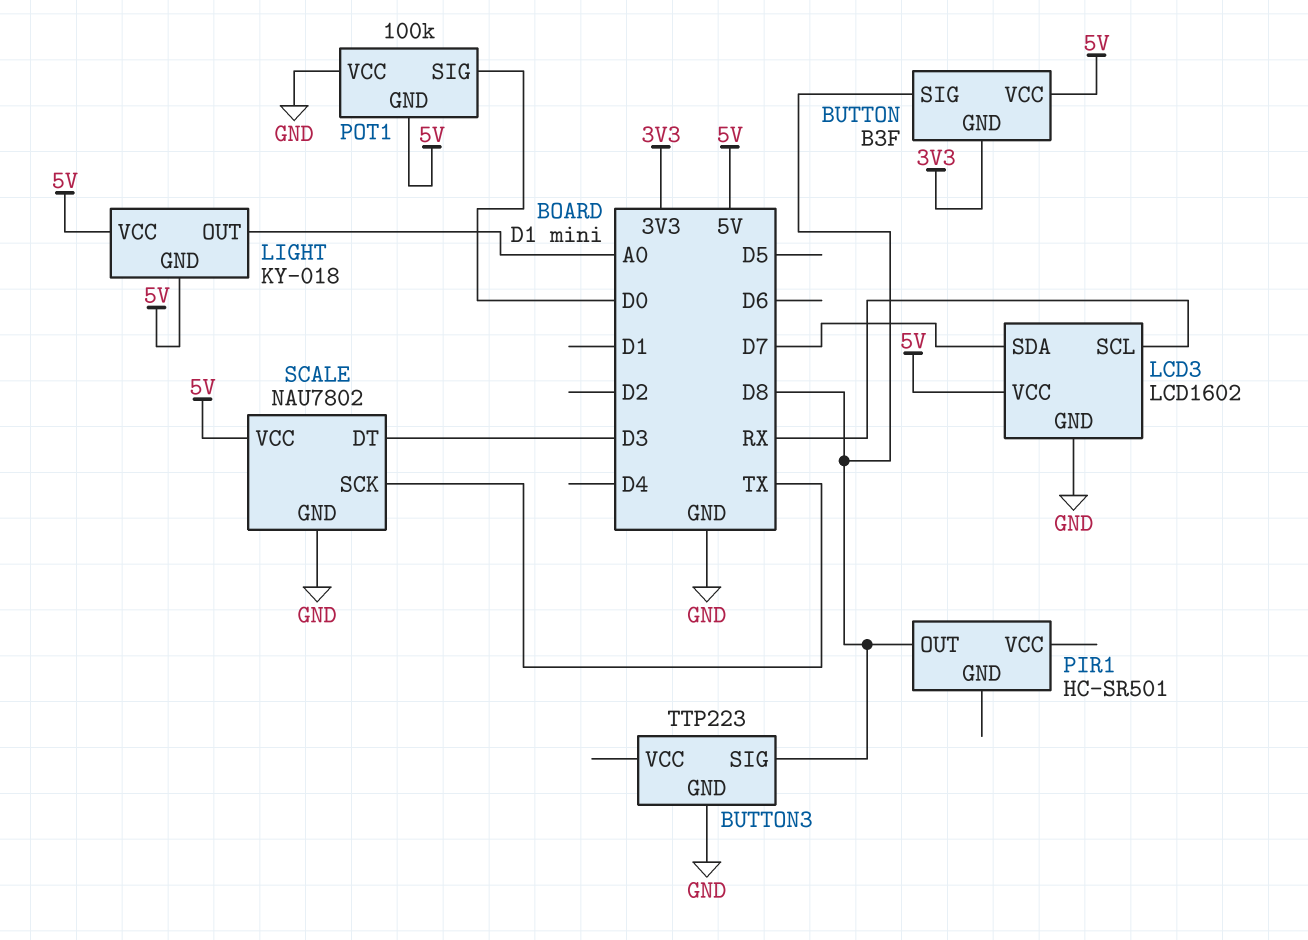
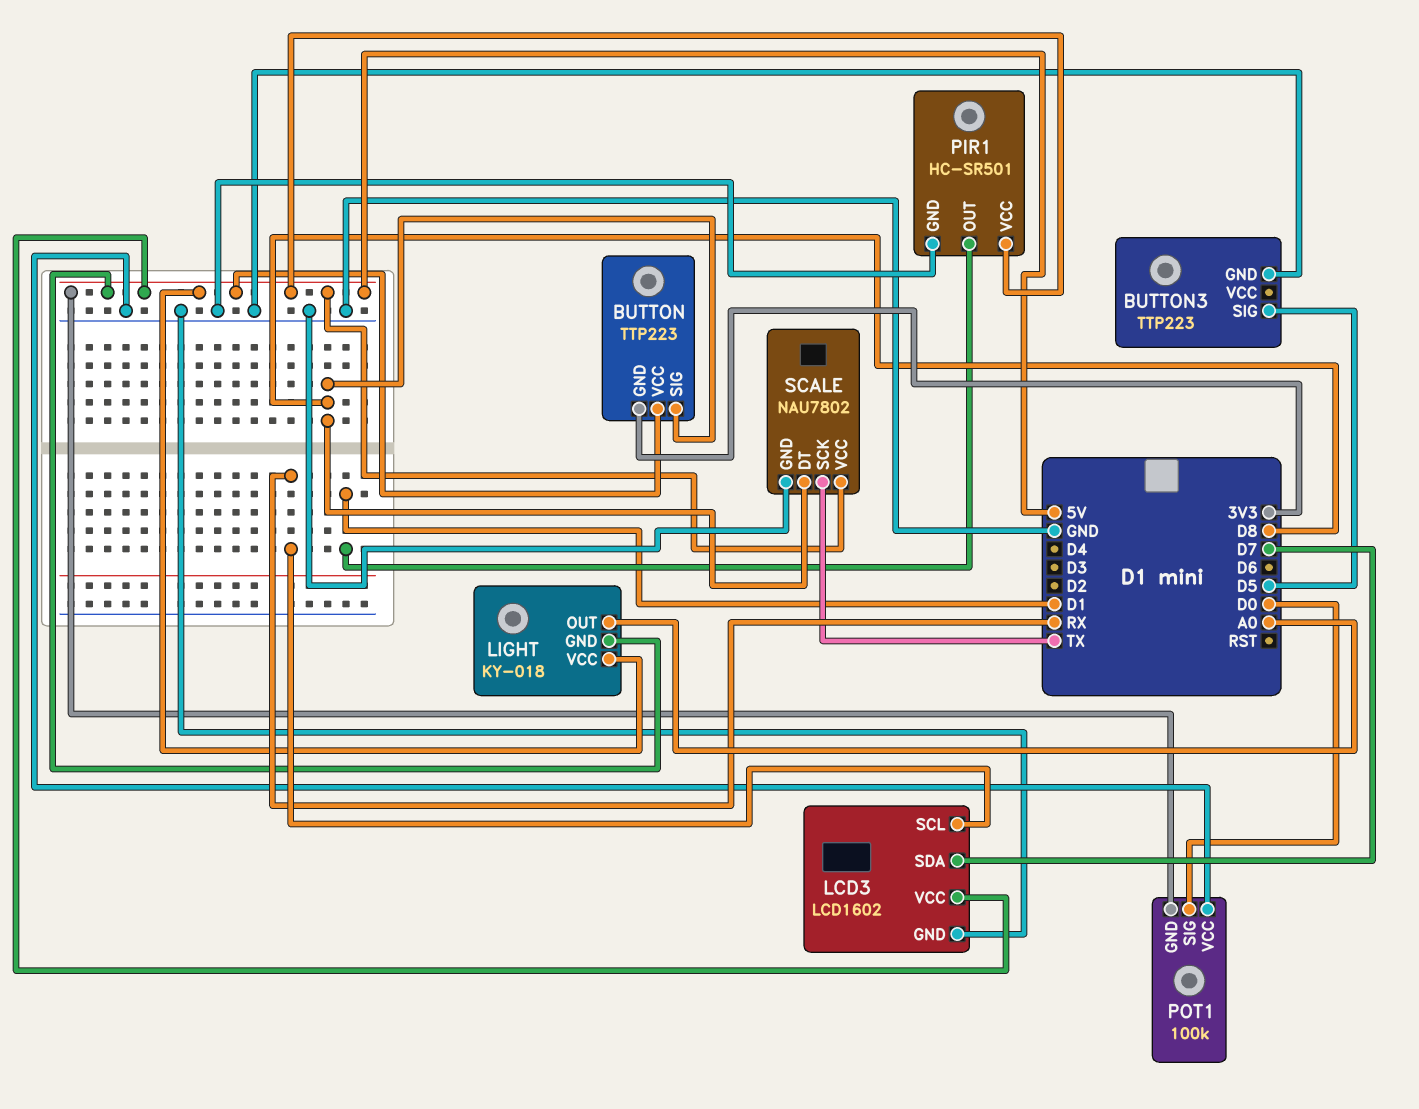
BUTTON: B3F -> TTP223
BUTTON3 pin SIG: D8 -> D5
PIR1 pin GND: none -> GND
PIR1 pin OUT: D8 -> D1
PIR1 pin VCC: none -> 5V
SCALE pin DT: D3 -> D8

